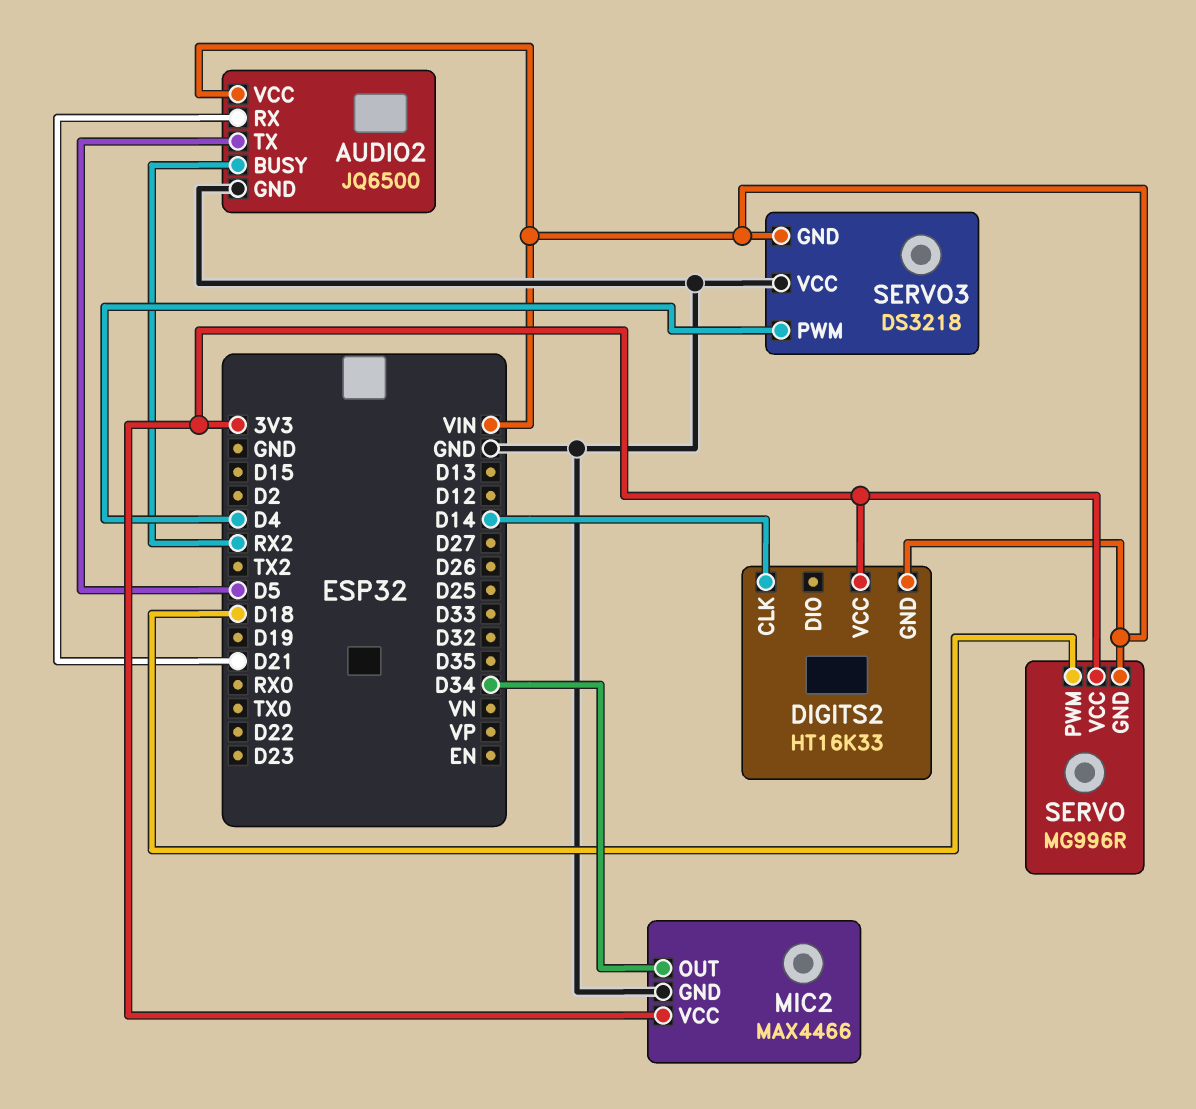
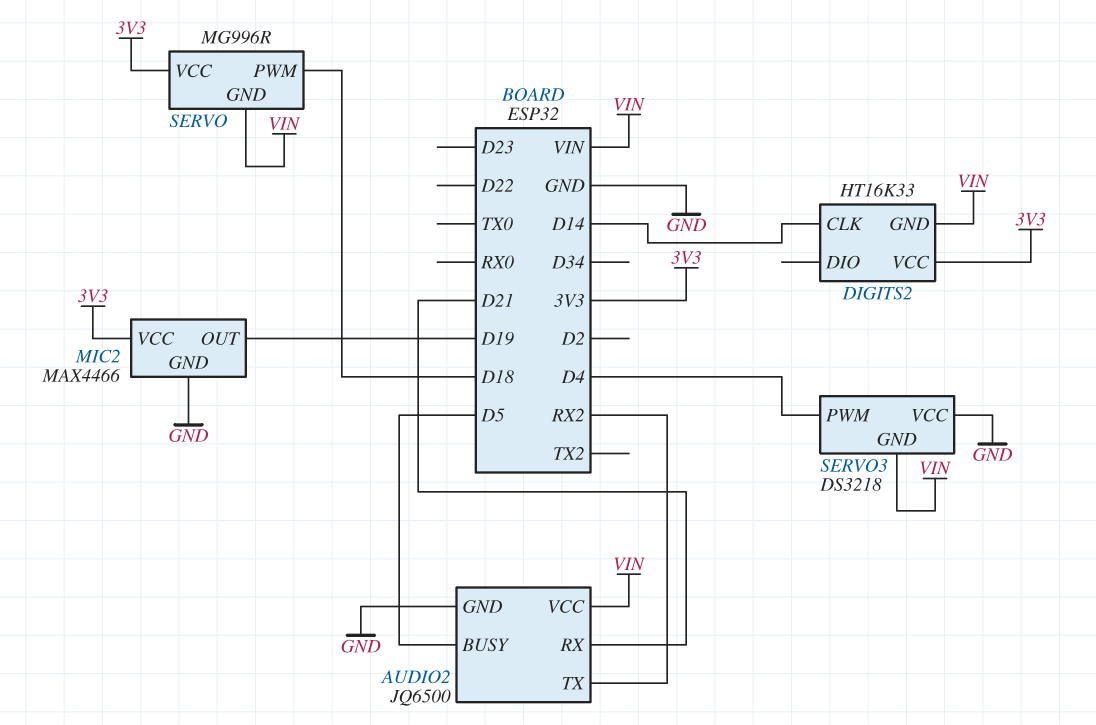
AUDIO2 pin BUSY: RX2 -> D5
AUDIO2 pin TX: D5 -> RX2
MIC2 pin OUT: D34 -> D19

